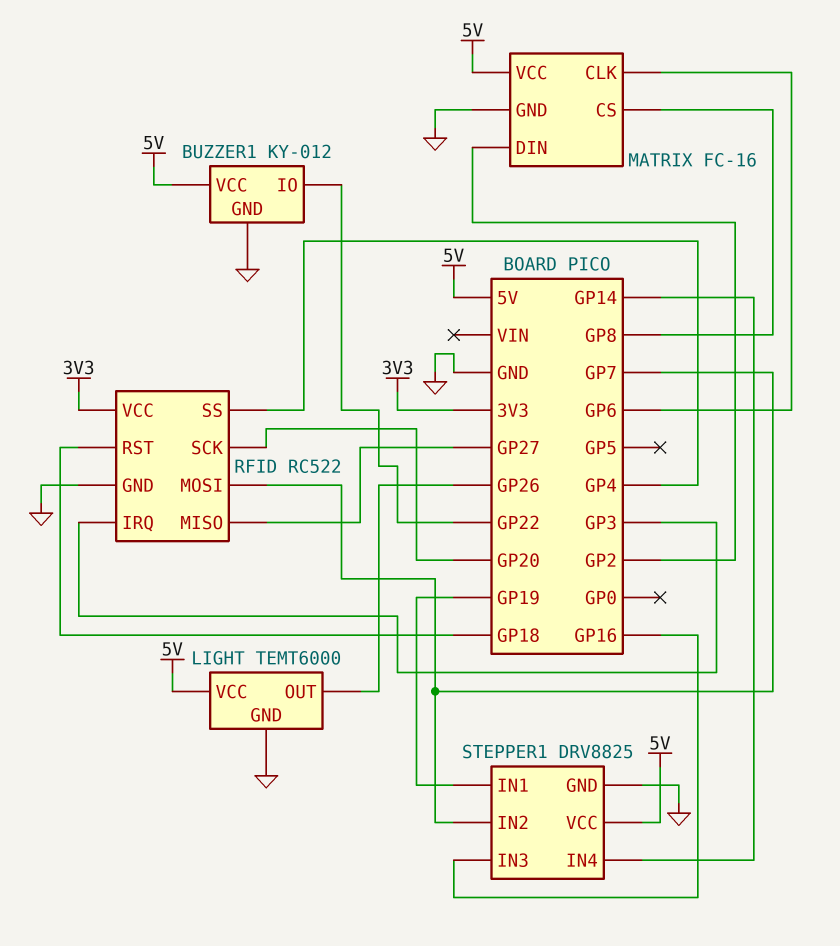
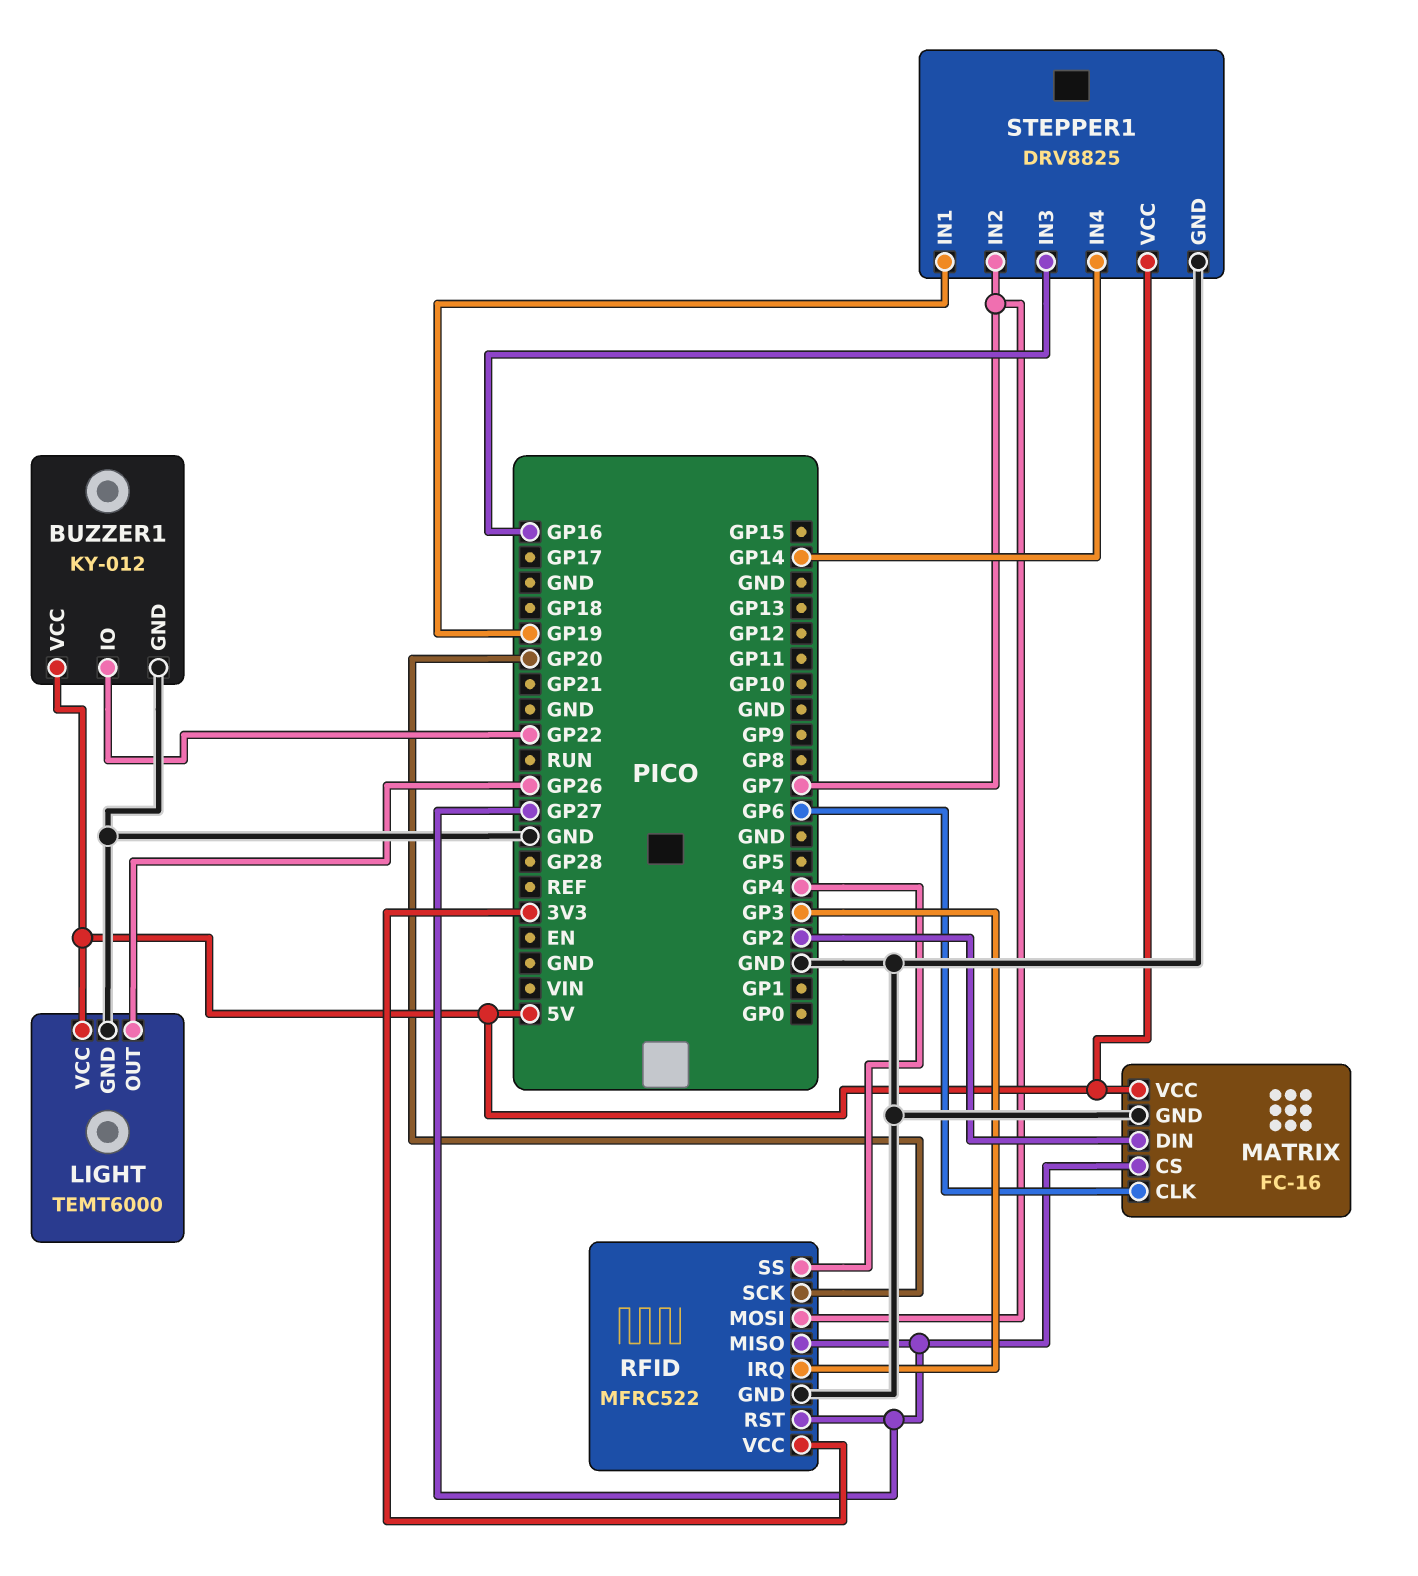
MATRIX pin CS: GP8 -> GP27
RFID: RC522 -> MFRC522
RFID pin RST: GP18 -> GP27

